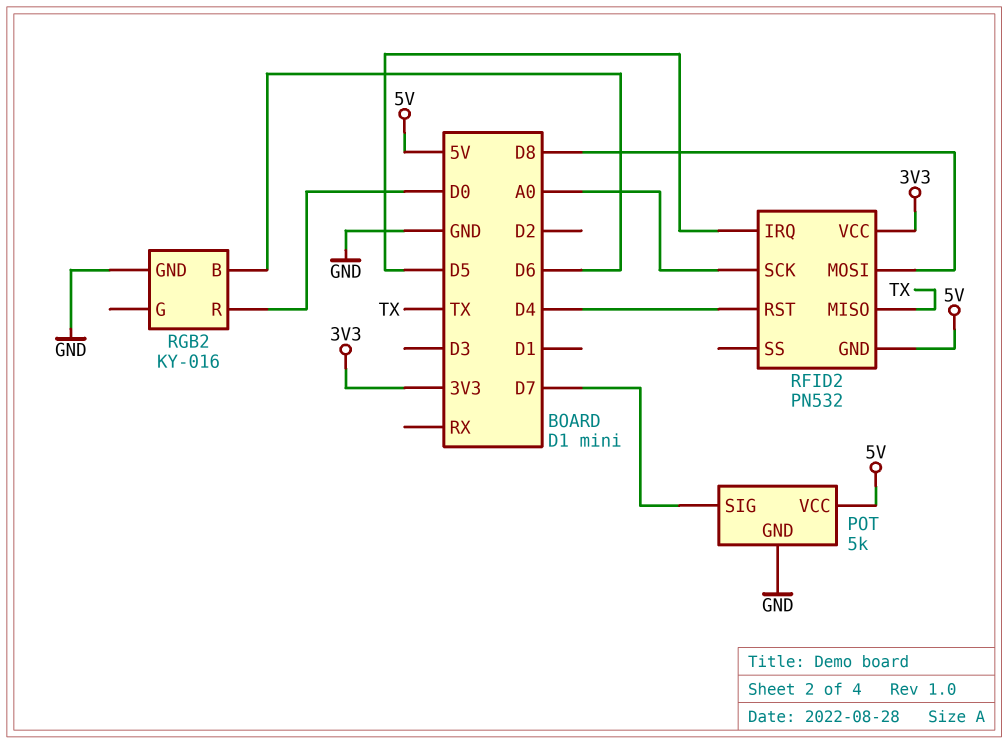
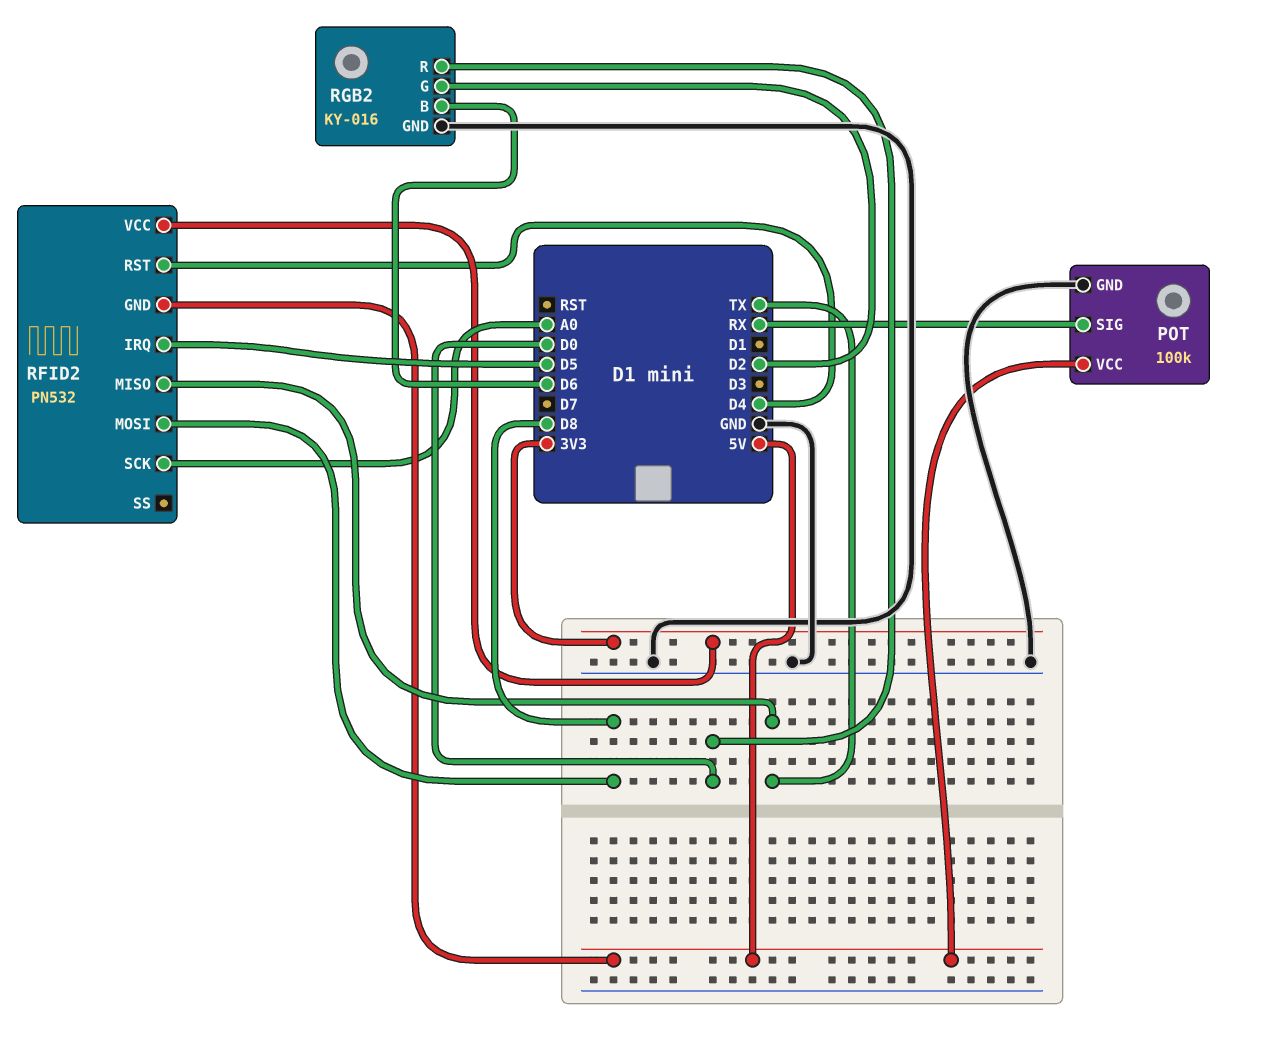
POT: 5k -> 100k
POT pin SIG: D7 -> RX
RGB2 pin G: none -> D2

